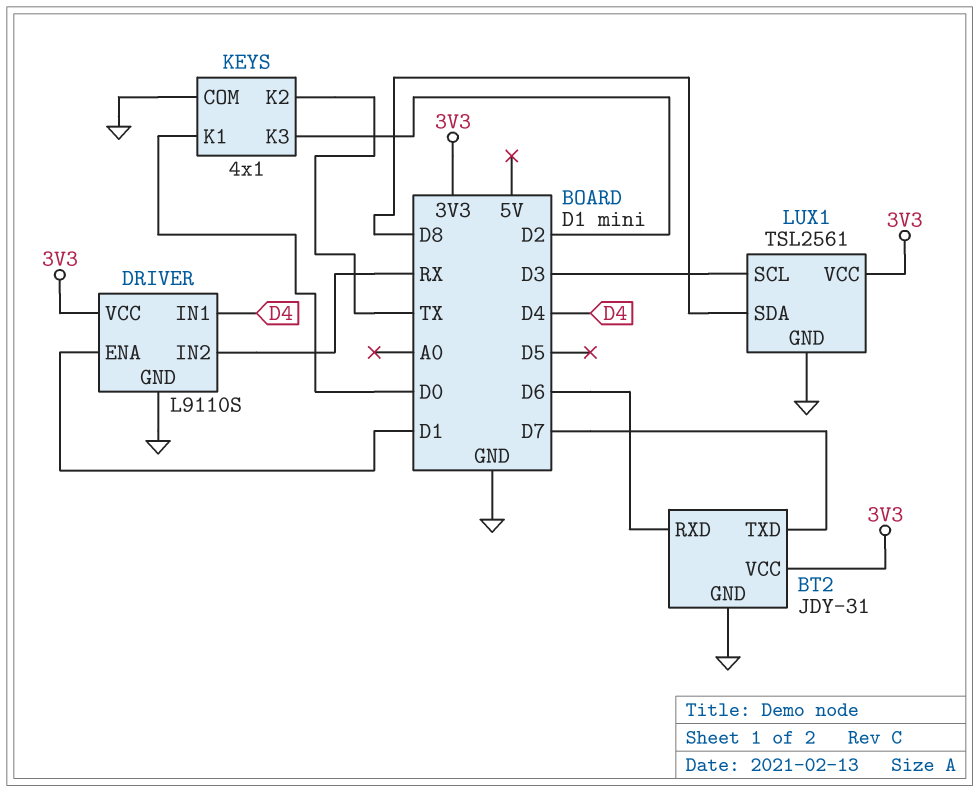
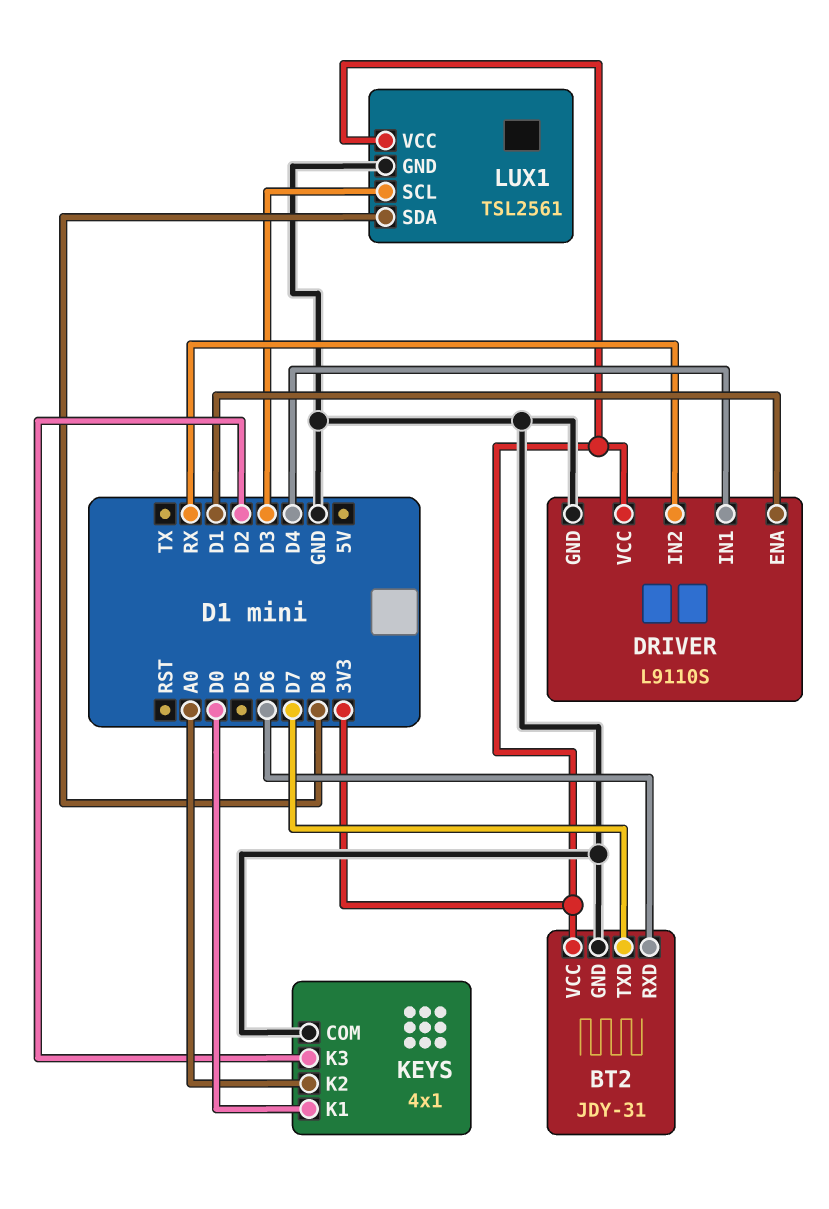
KEYS pin K2: TX -> A0

